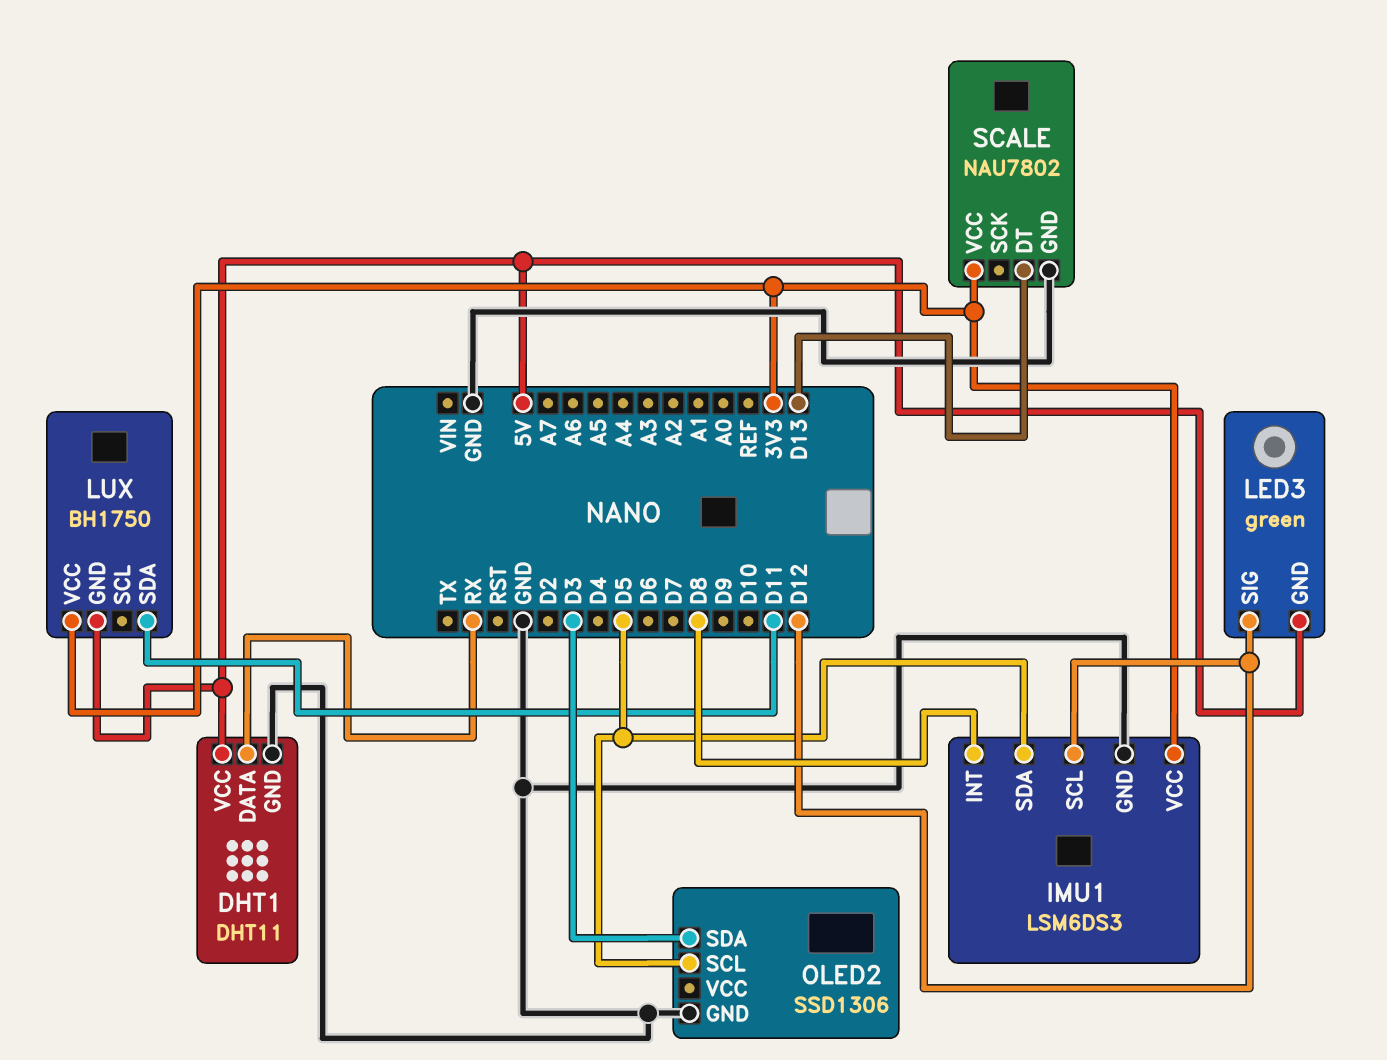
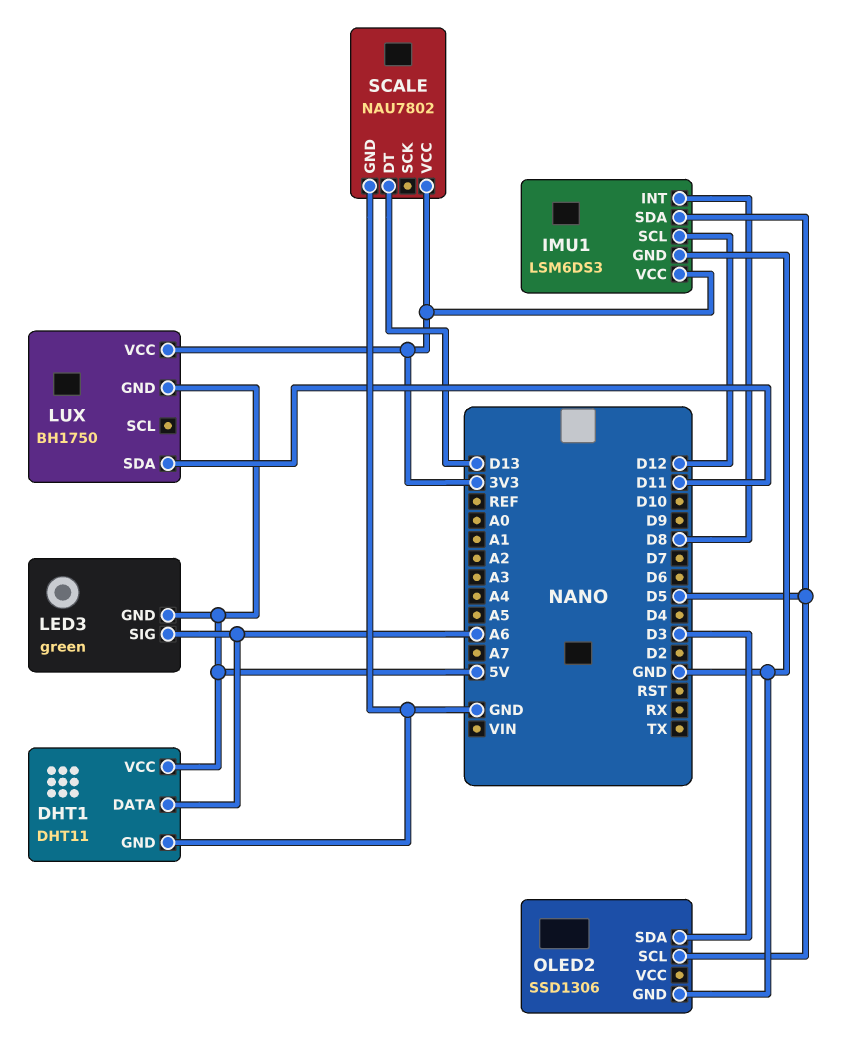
DHT1 pin DATA: RX -> A6
LED3 pin SIG: D12 -> A6

